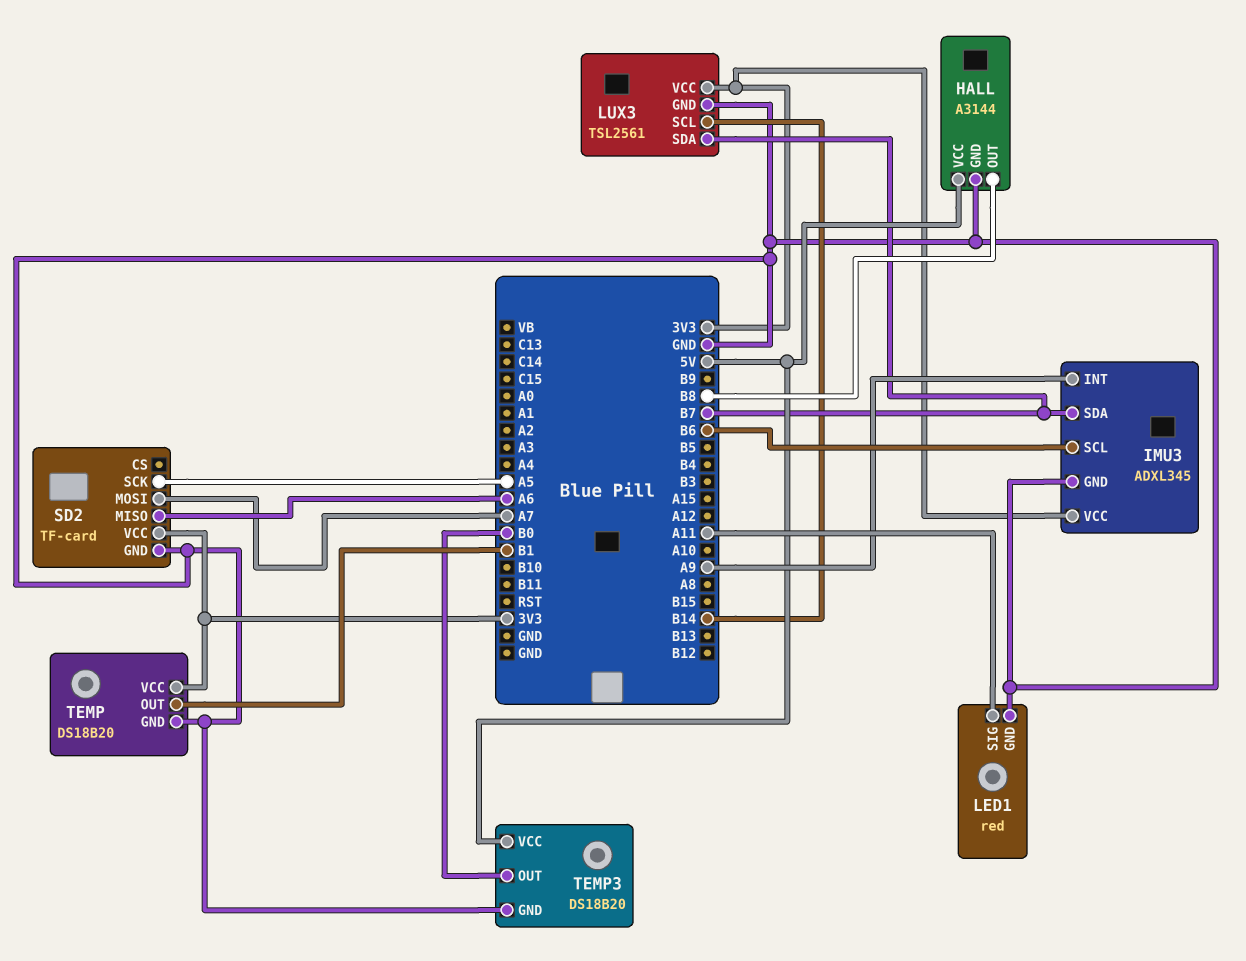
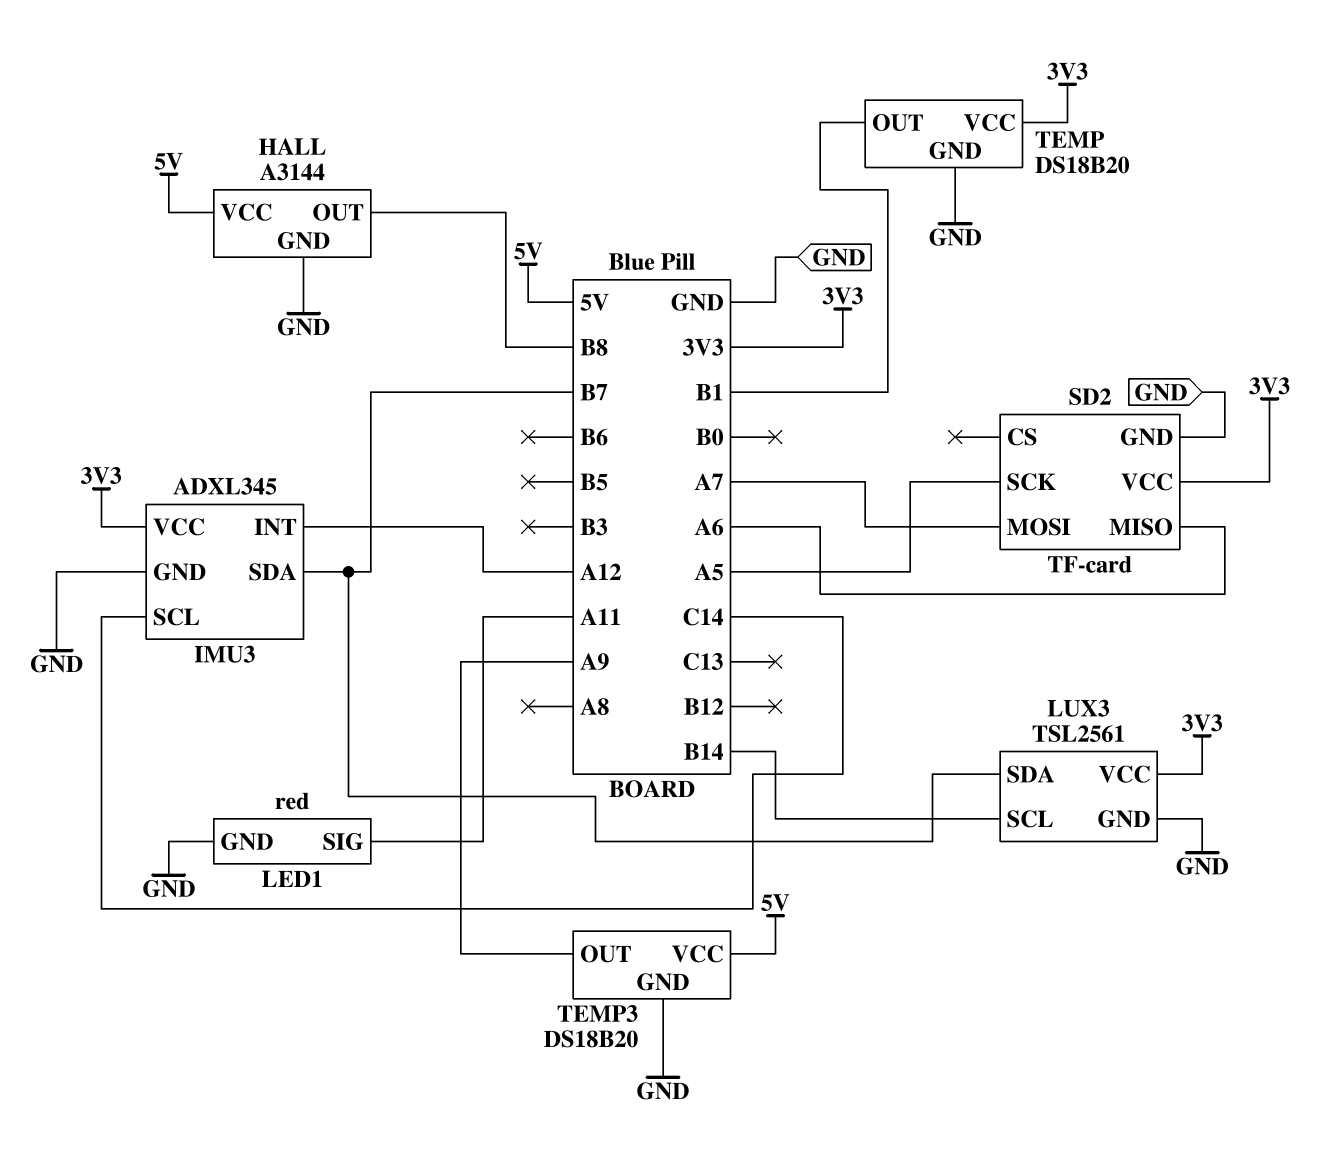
IMU3 pin INT: A9 -> A12
IMU3 pin SCL: B6 -> C14
TEMP3 pin OUT: B0 -> A9

